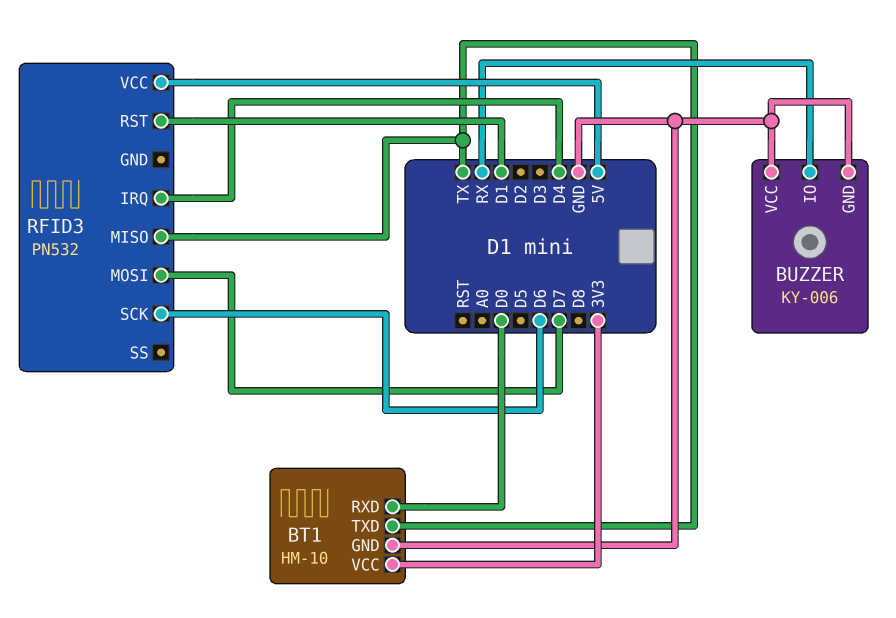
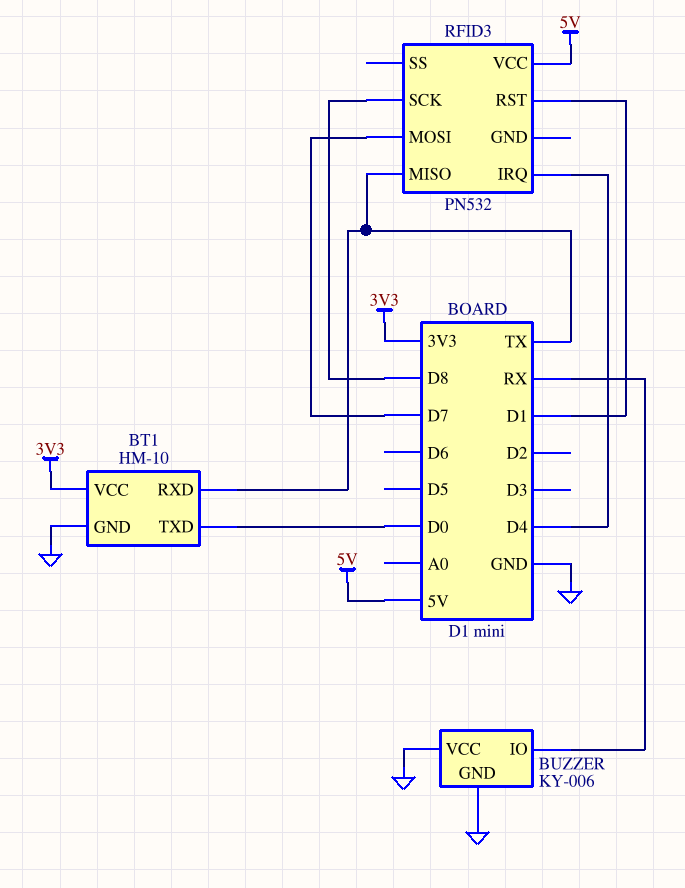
BT1 pin RXD: D0 -> TX
BT1 pin TXD: TX -> D0
RFID3 pin SCK: D6 -> D8

